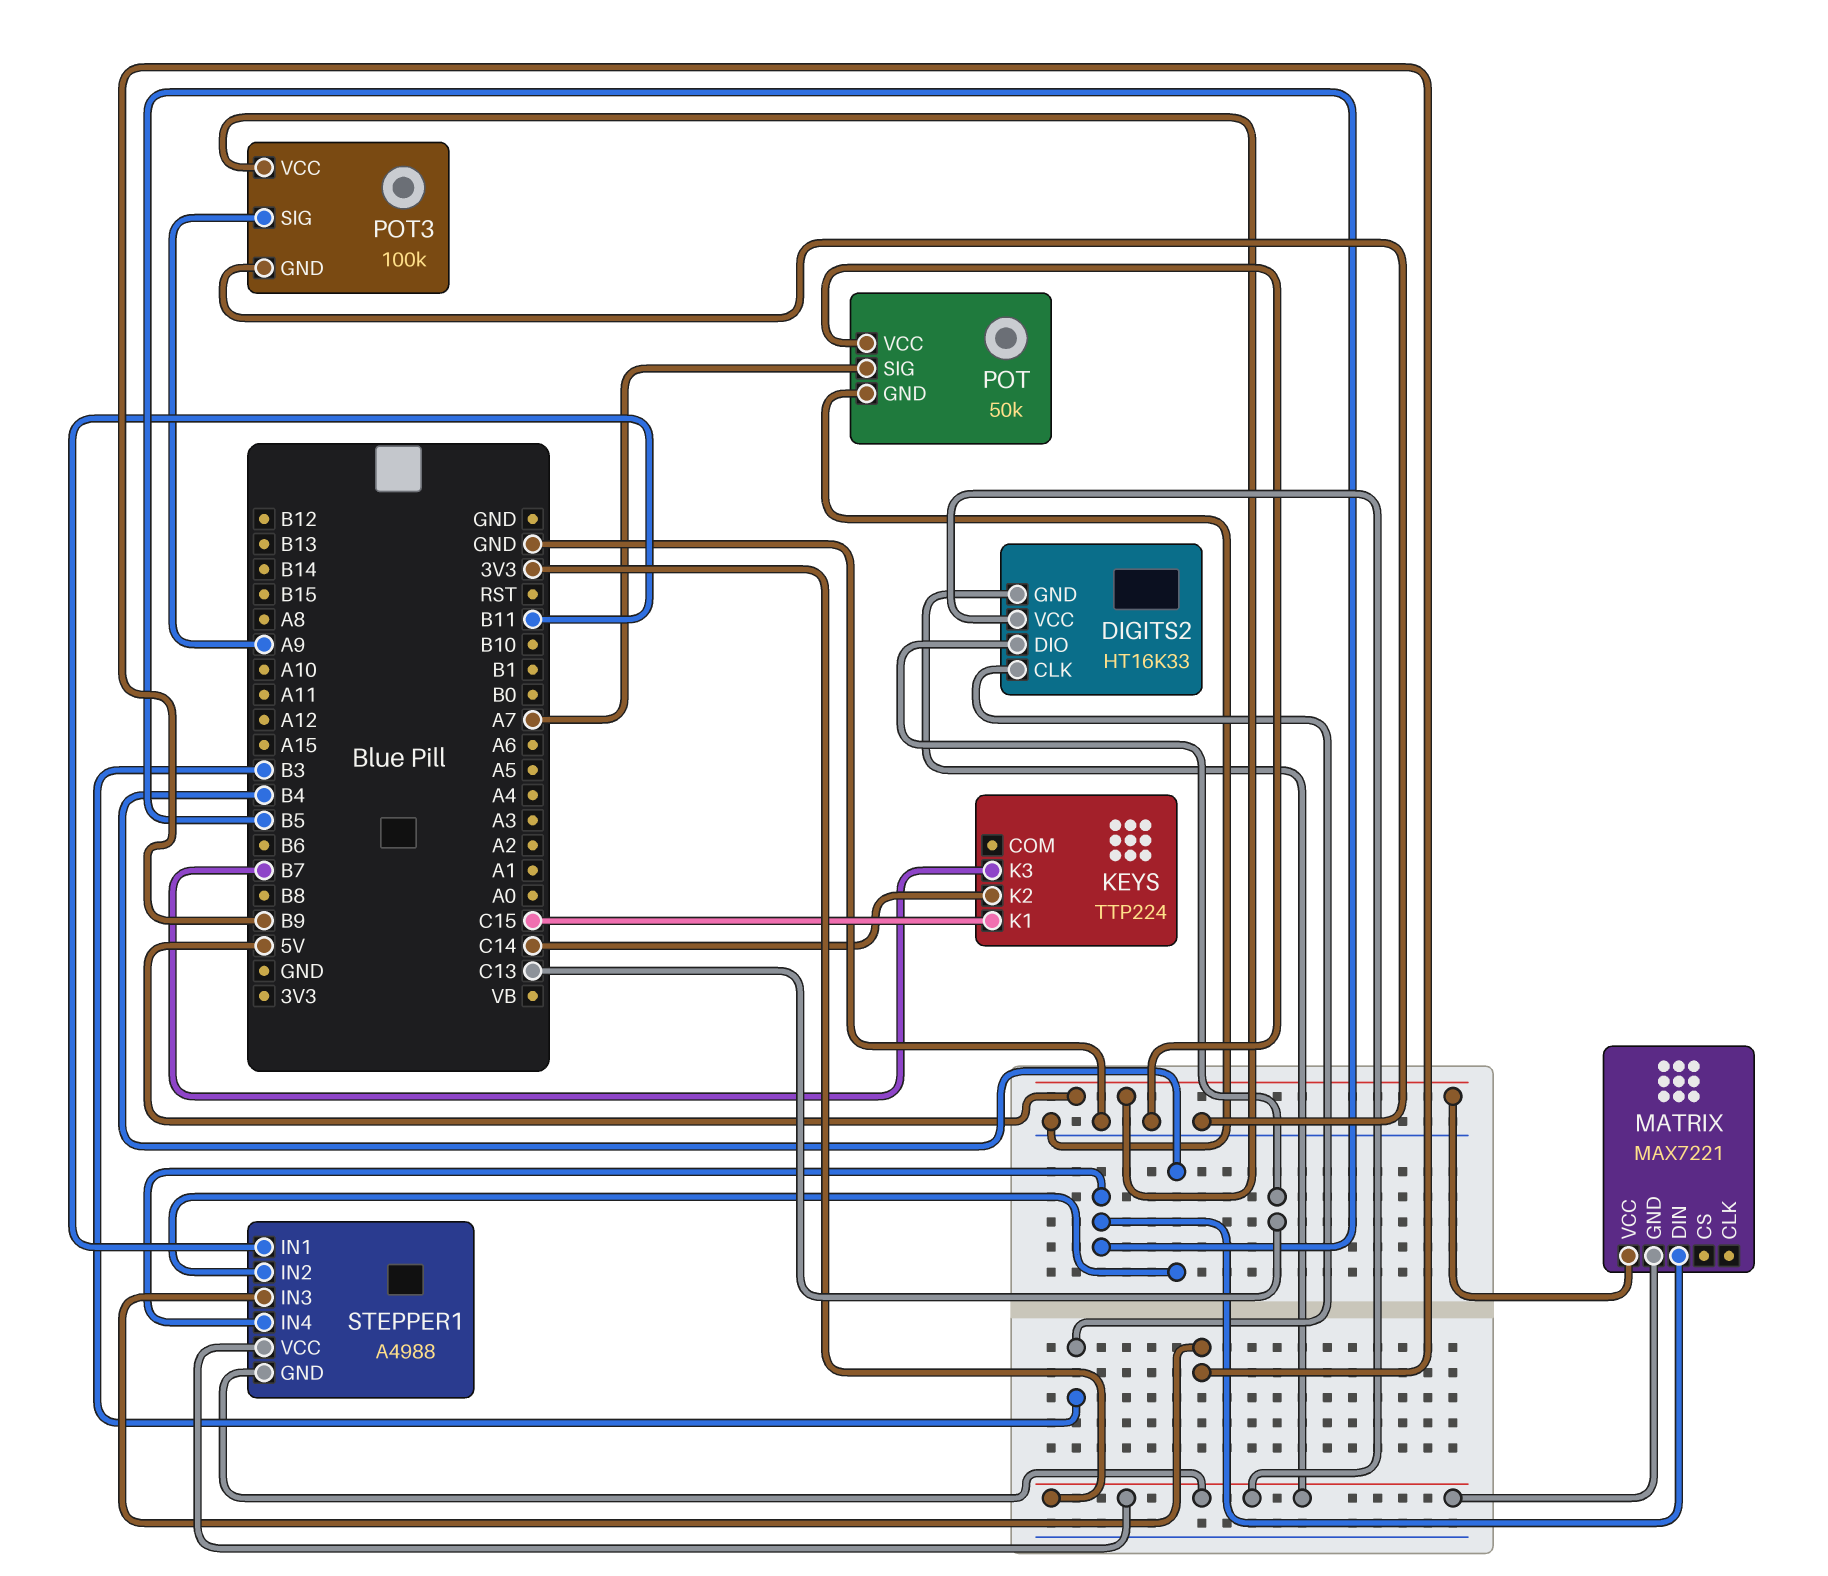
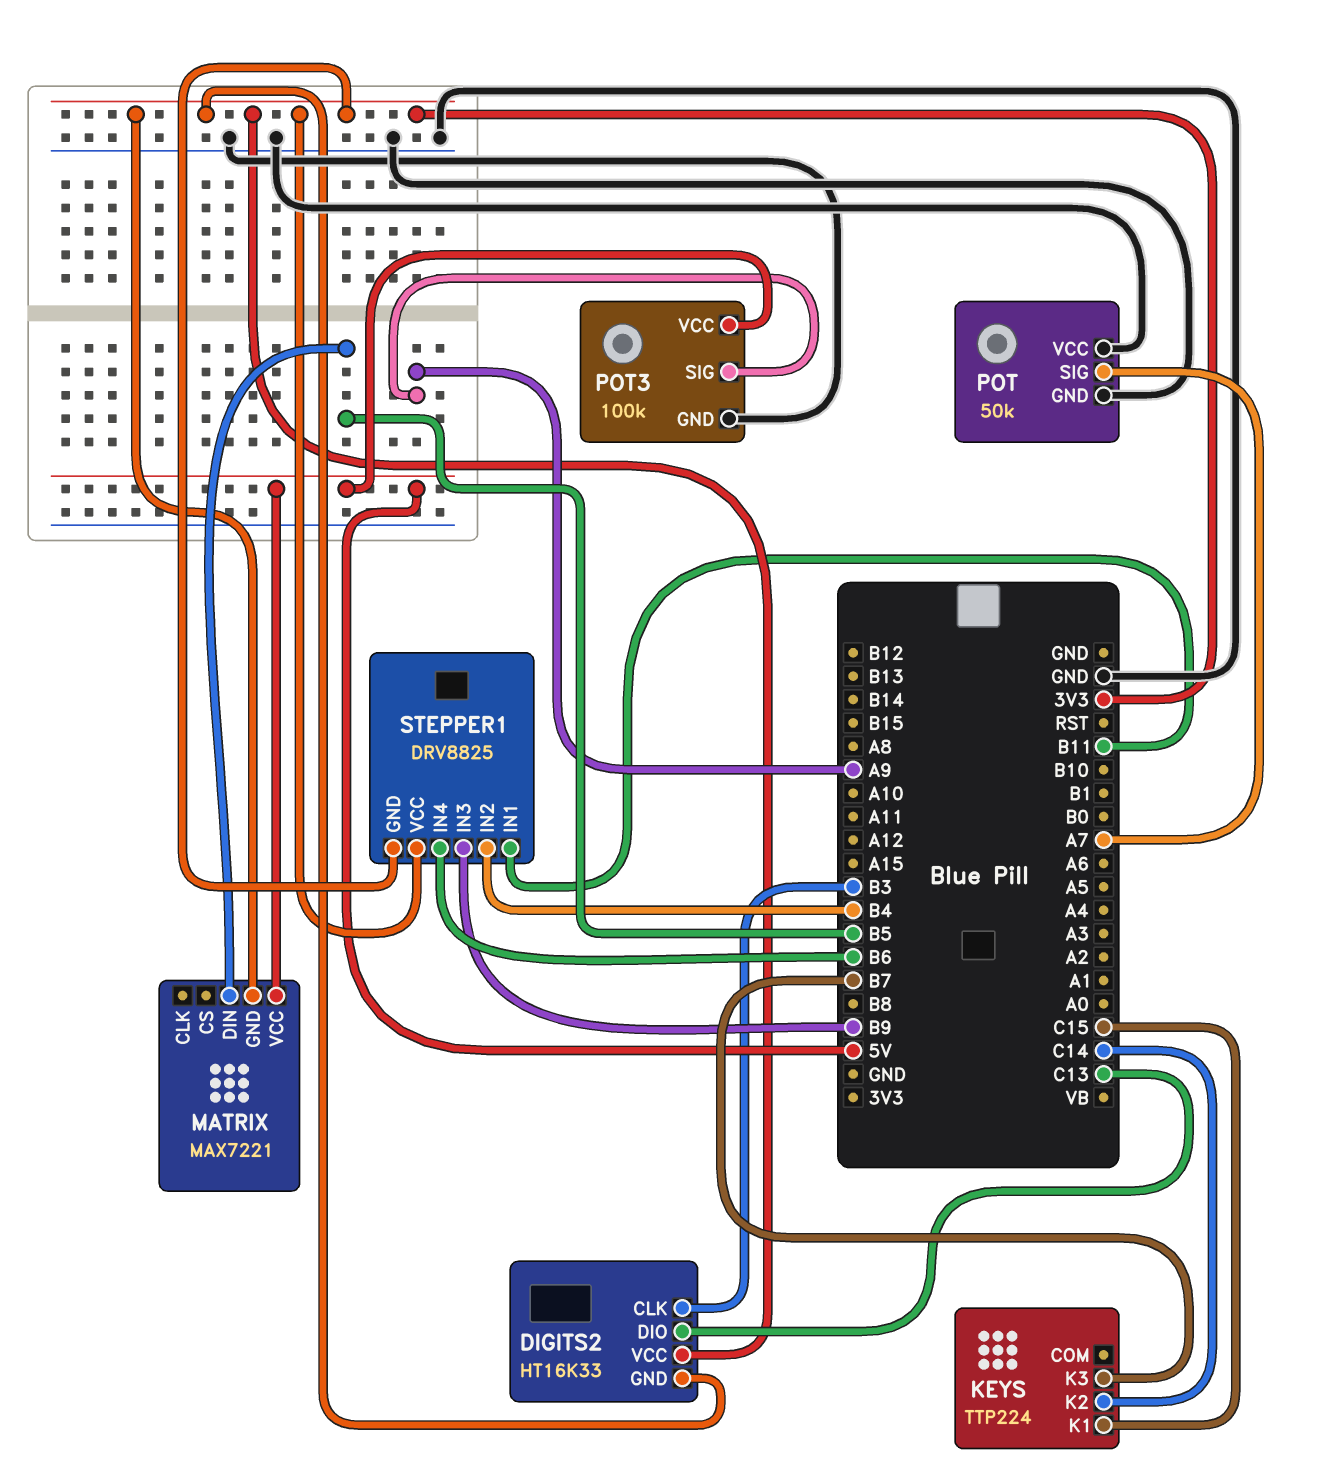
STEPPER1: A4988 -> DRV8825
STEPPER1 pin IN4: B5 -> B6

